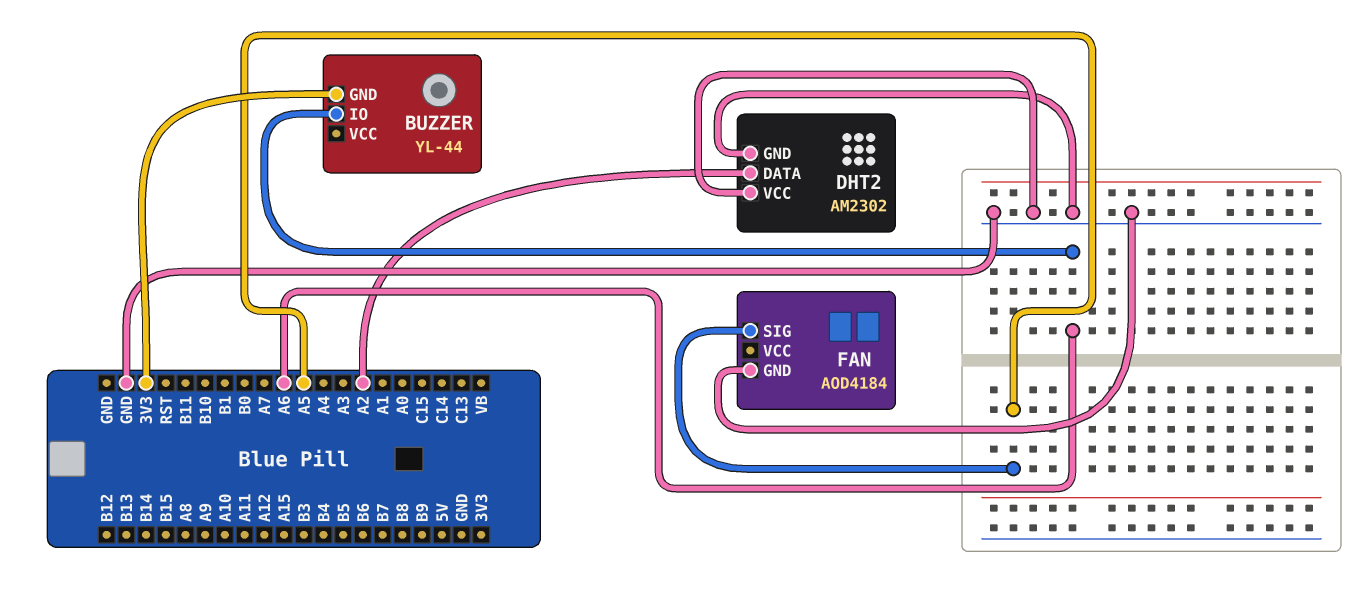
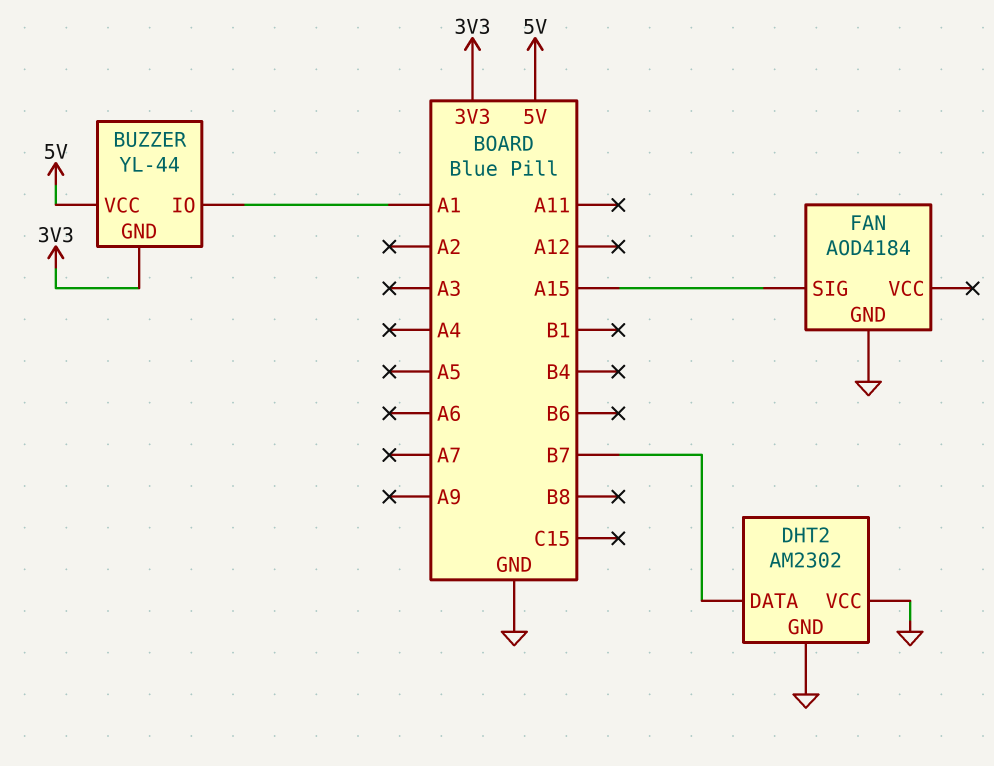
BUZZER pin IO: A6 -> A1
BUZZER pin VCC: none -> 5V
DHT2 pin DATA: A2 -> B7
FAN pin SIG: A5 -> A15

